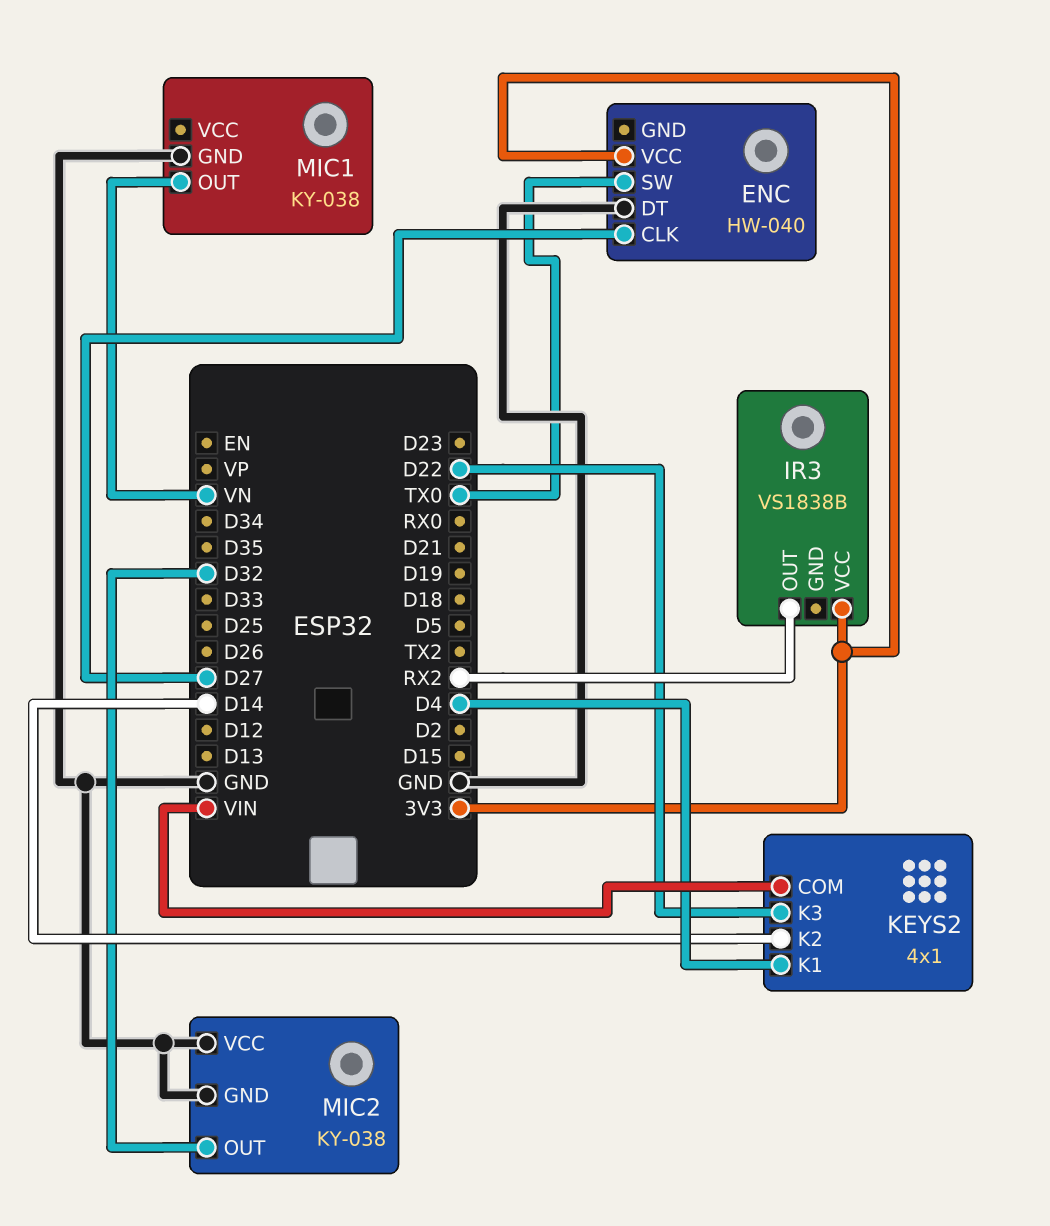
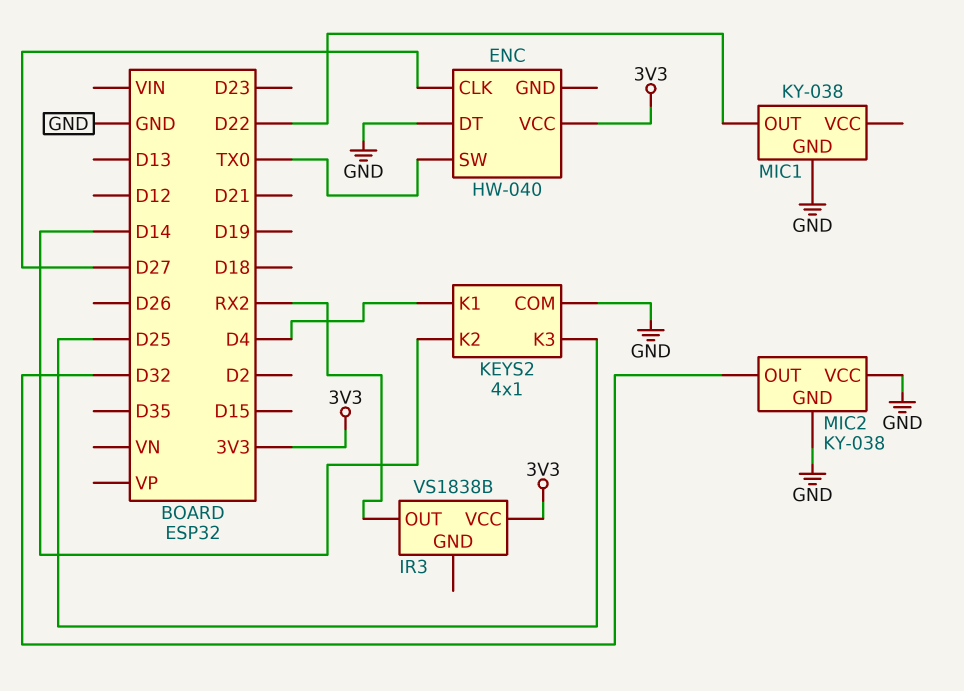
KEYS2 pin COM: VIN -> GND
KEYS2 pin K3: D22 -> D25
MIC1 pin OUT: VN -> D22

